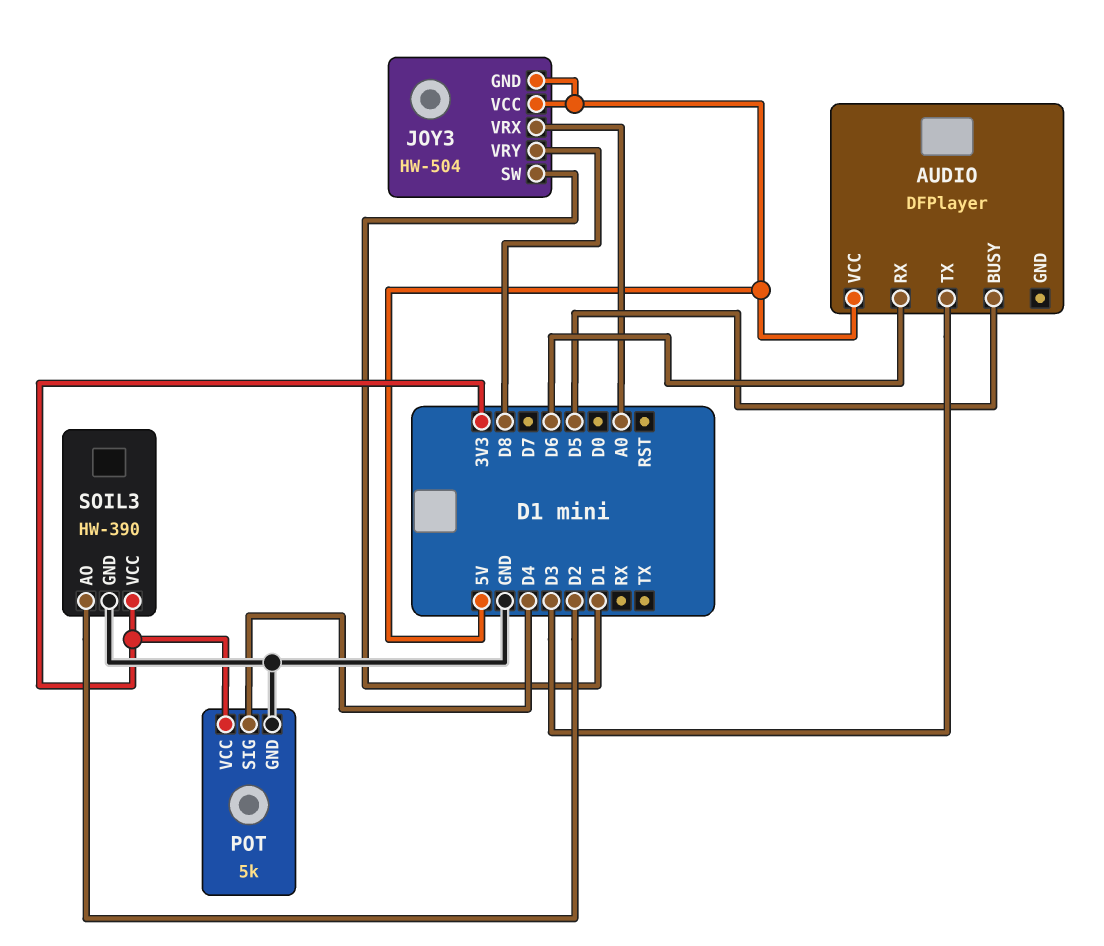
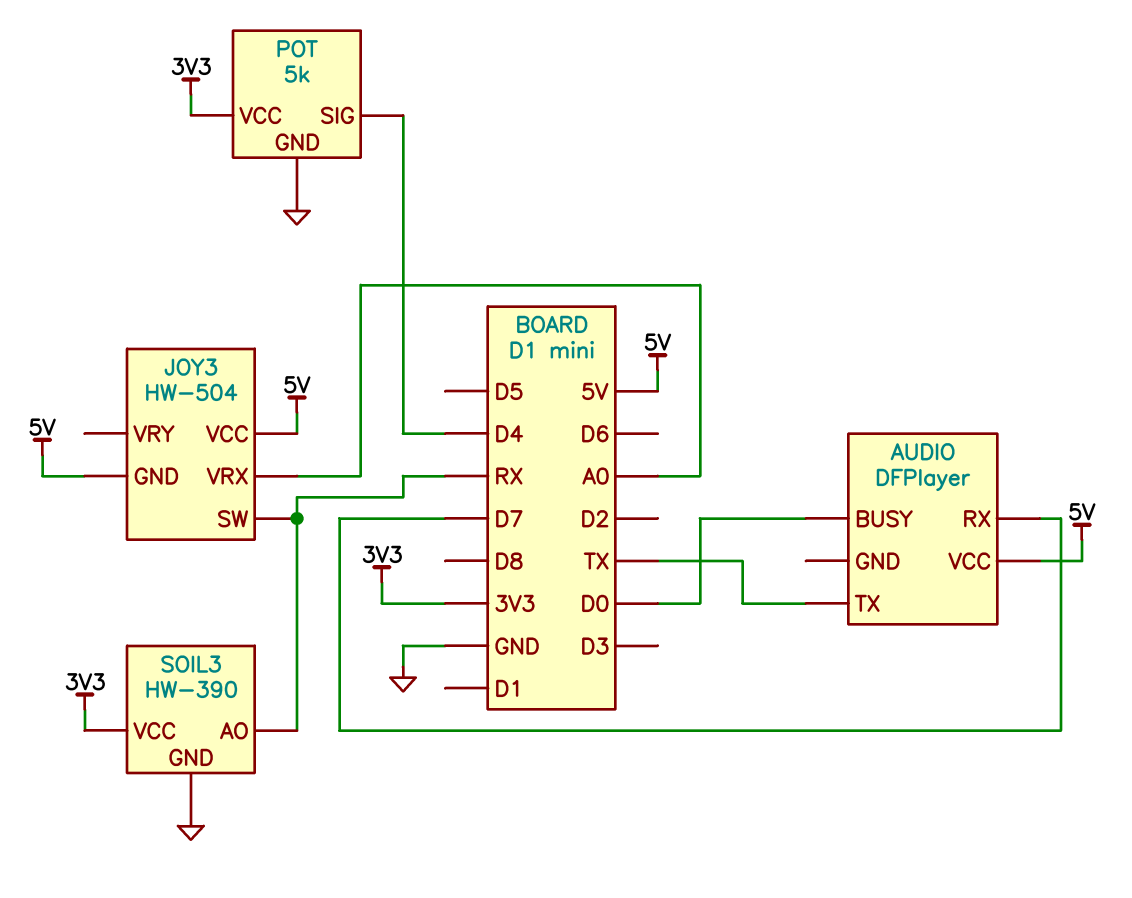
AUDIO pin BUSY: D5 -> D0
AUDIO pin RX: D6 -> D7
AUDIO pin TX: D3 -> TX
JOY3 pin SW: D1 -> RX
JOY3 pin VRY: D8 -> none
SOIL3 pin AO: D2 -> RX

